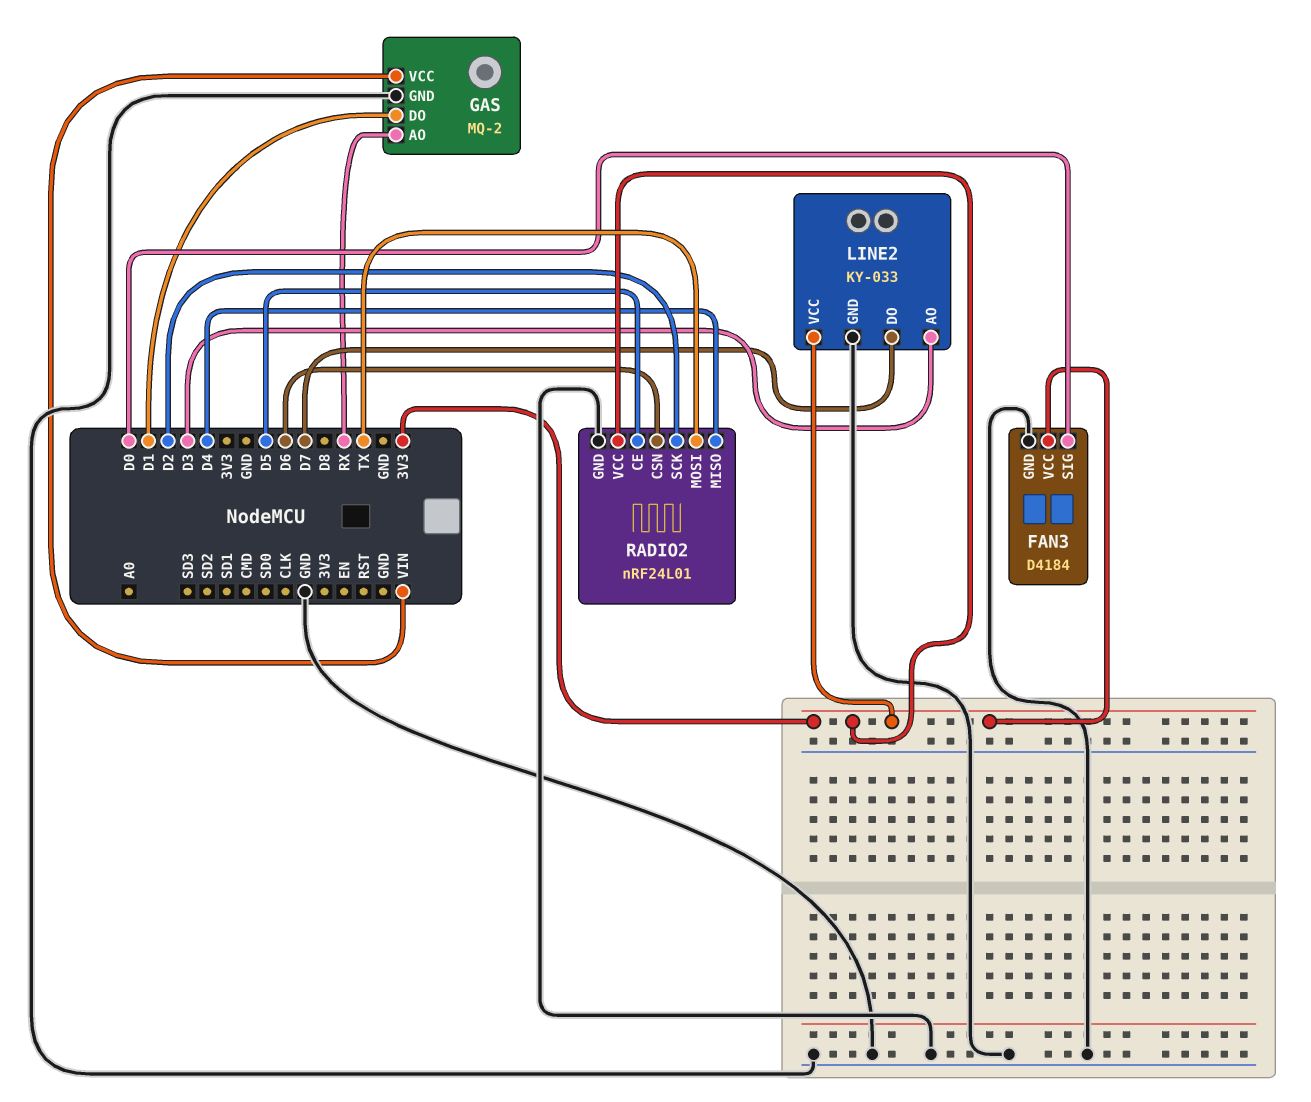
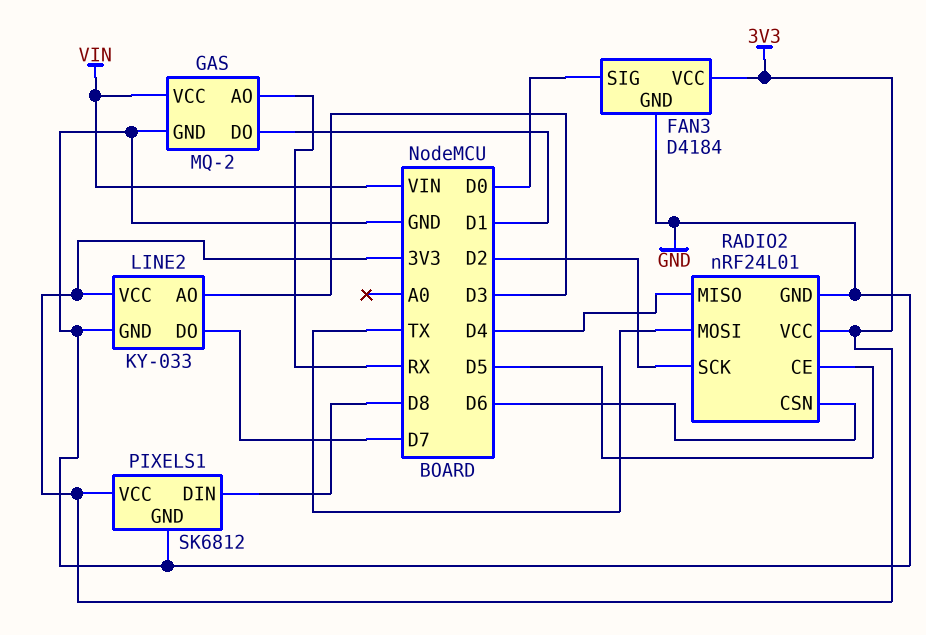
PIXELS1: none -> SK6812
PIXELS1 pin DIN: none -> D8
PIXELS1 pin GND: none -> GND
PIXELS1 pin VCC: none -> 3V3

